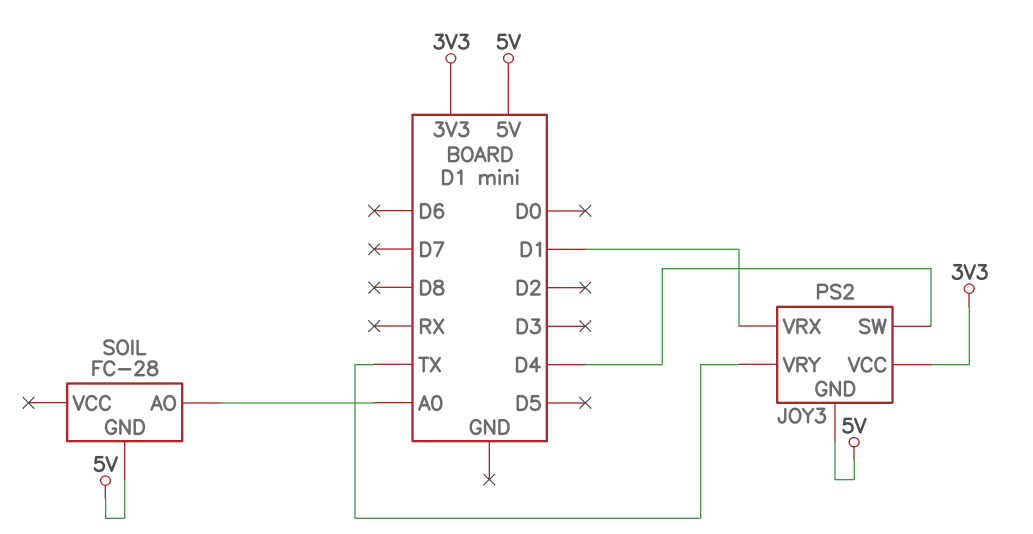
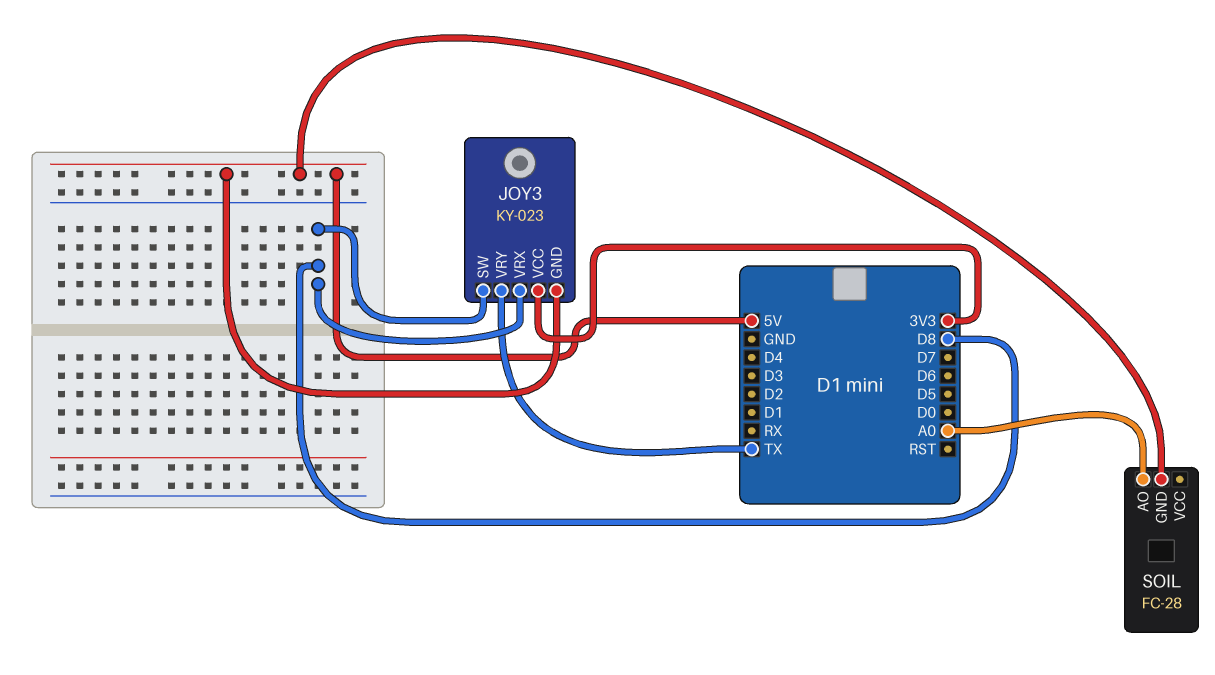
JOY3: PS2 -> KY-023
JOY3 pin SW: D4 -> D8
JOY3 pin VRX: D1 -> D8

